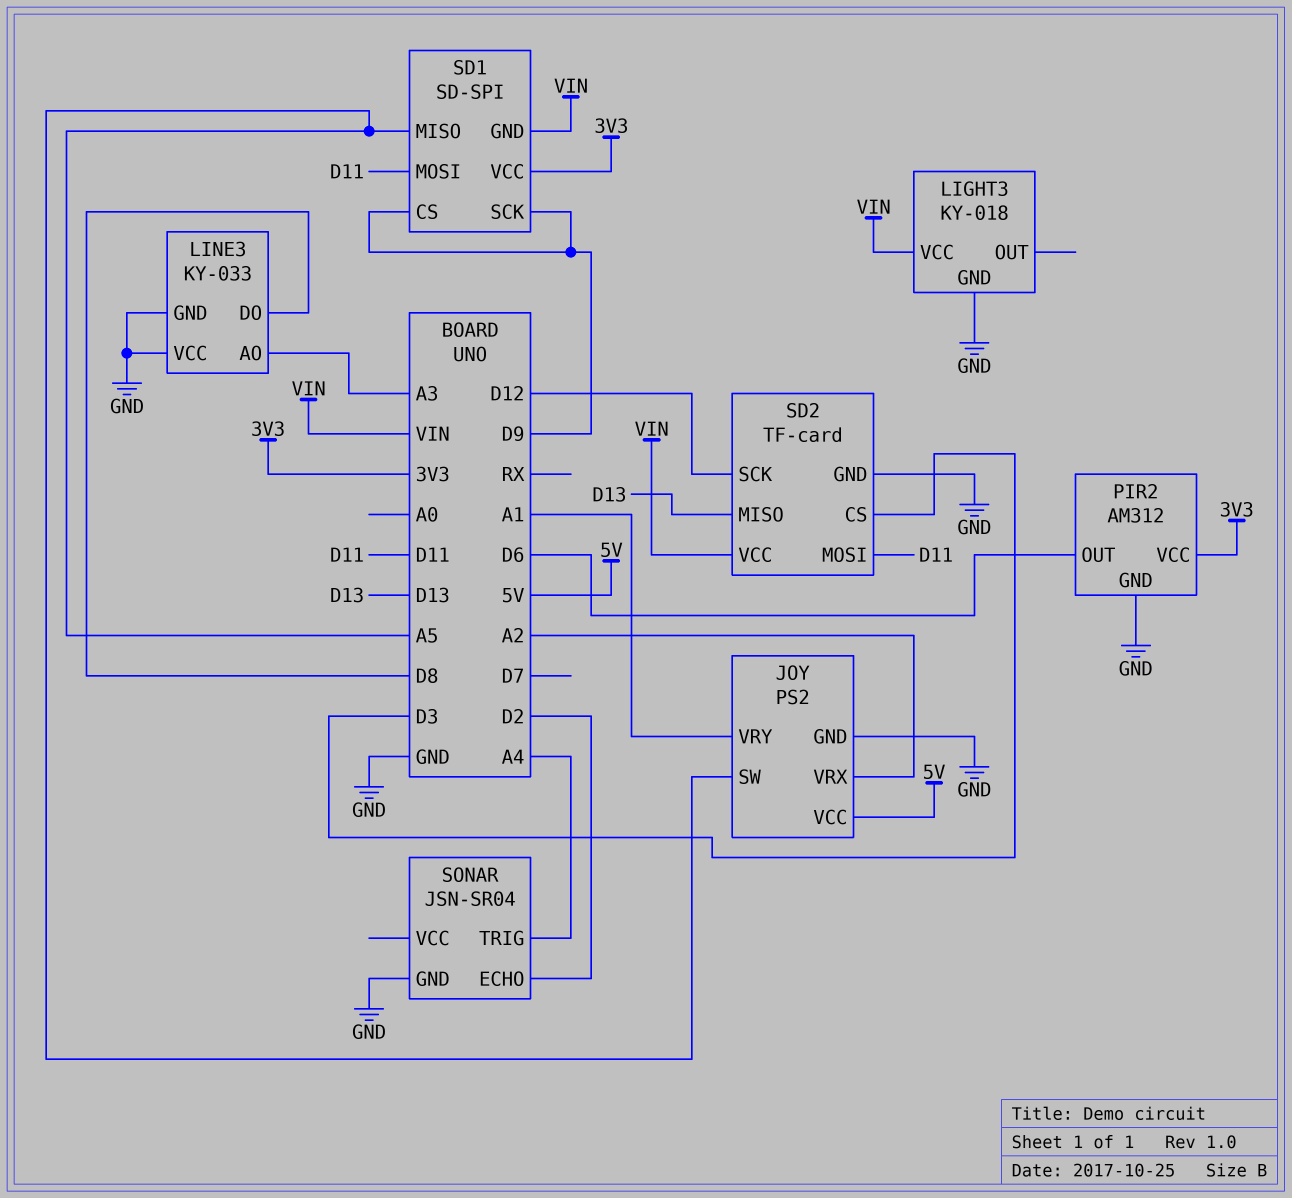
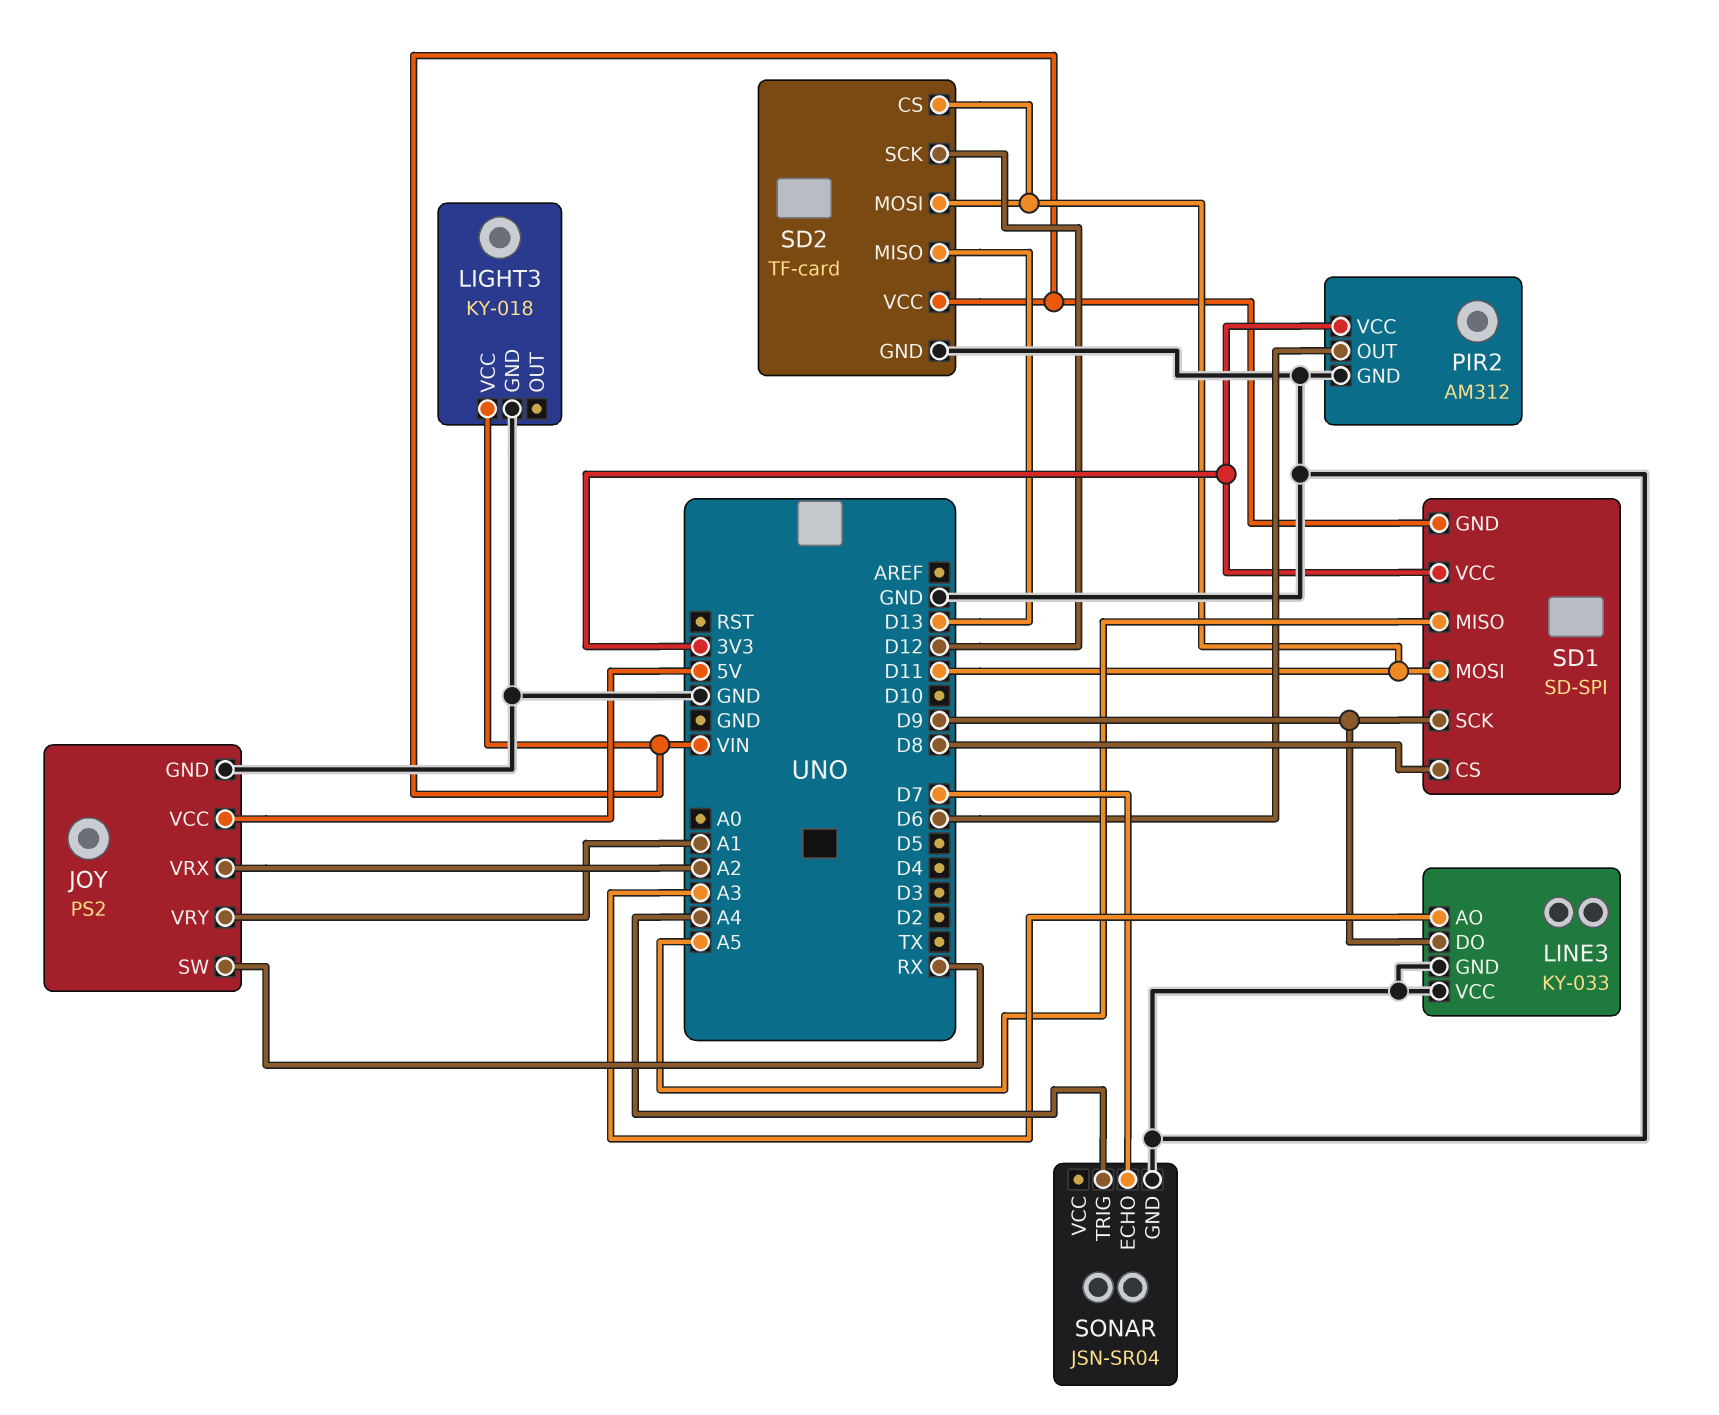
JOY pin SW: A5 -> RX
LINE3 pin DO: D8 -> D9
SD1 pin CS: D9 -> D8
SD2 pin CS: D3 -> D11
SONAR pin ECHO: D2 -> D7

